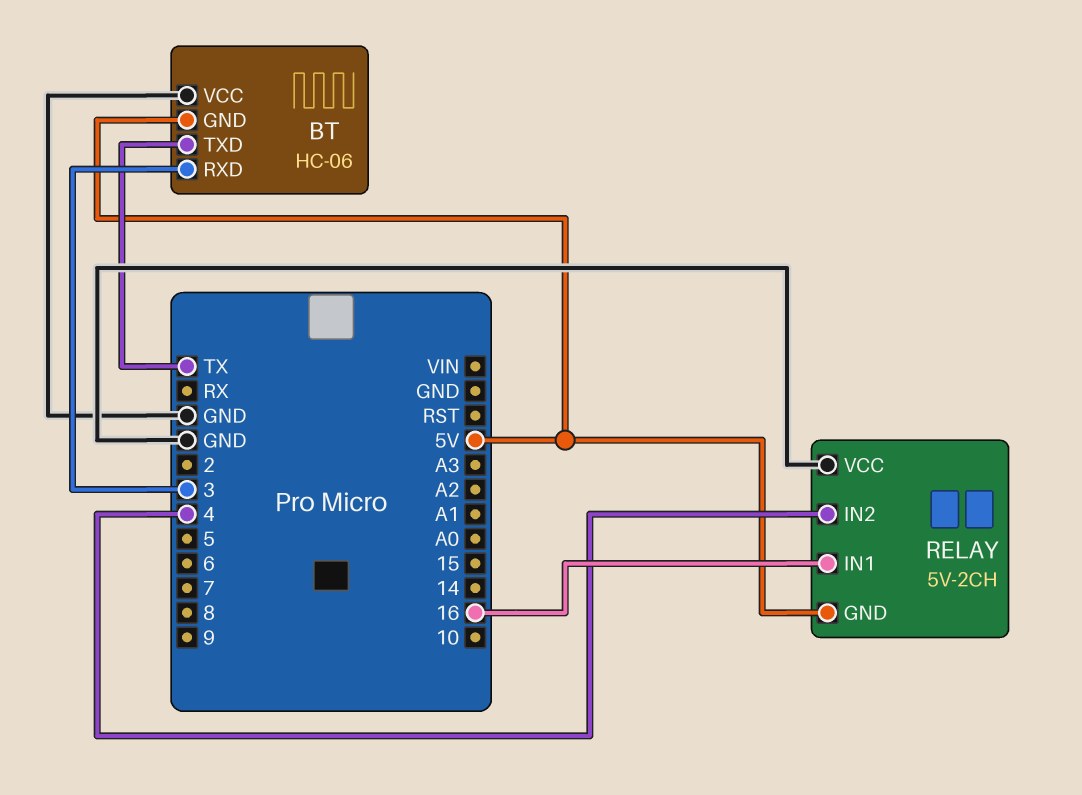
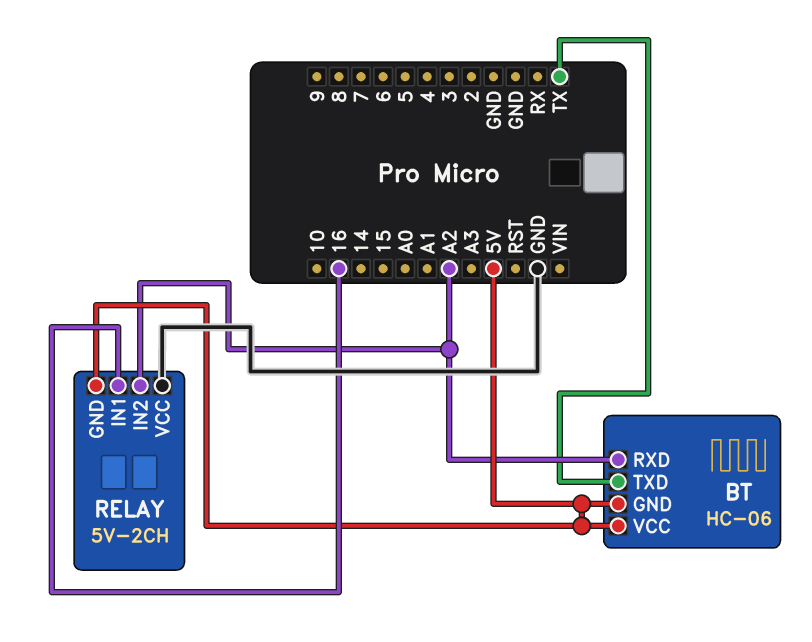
BT pin RXD: 3 -> A2
BT pin VCC: GND -> 5V
RELAY pin IN2: 4 -> A2

